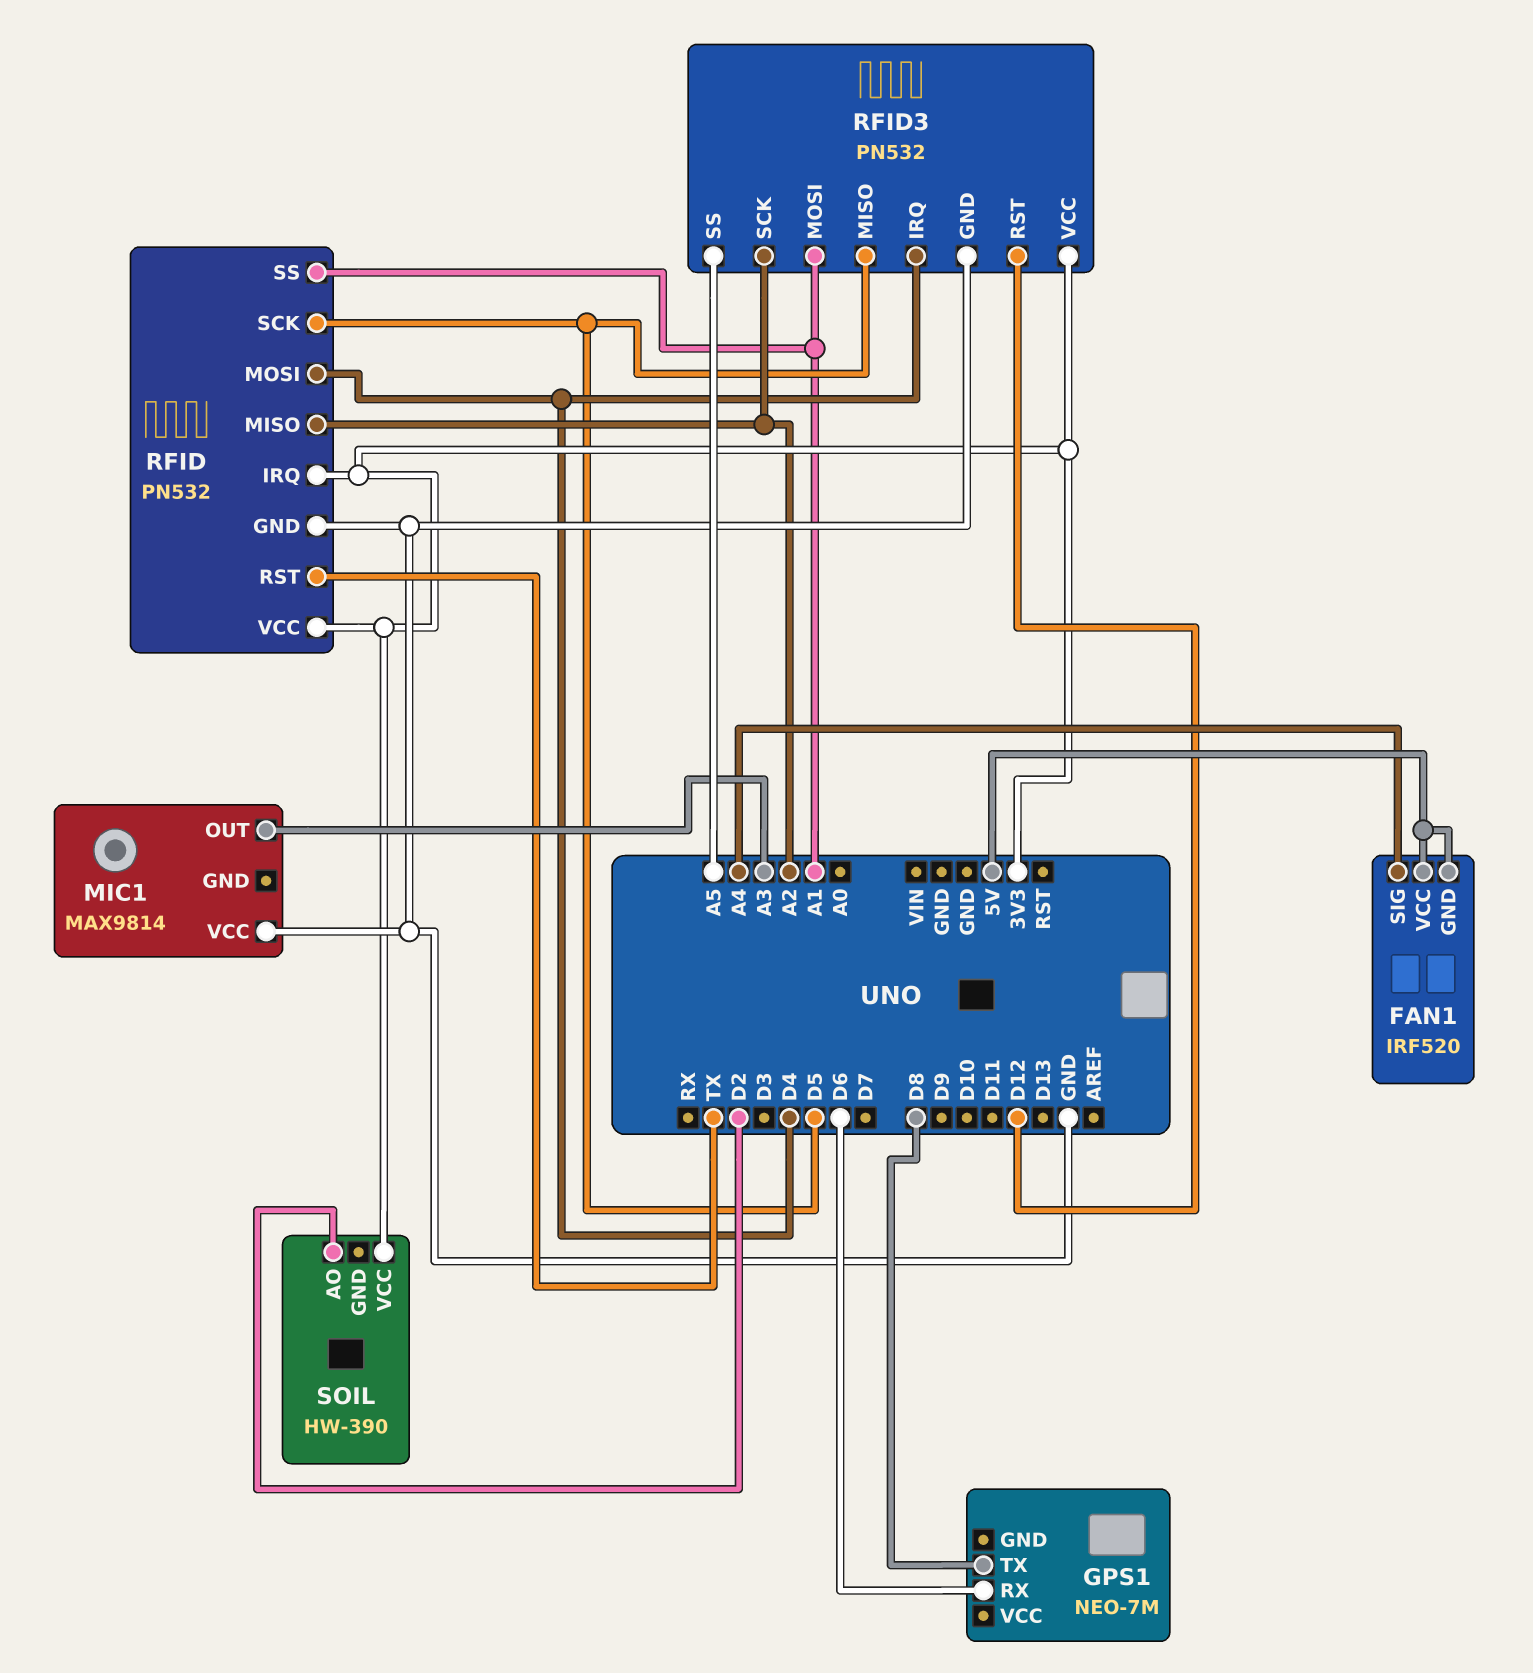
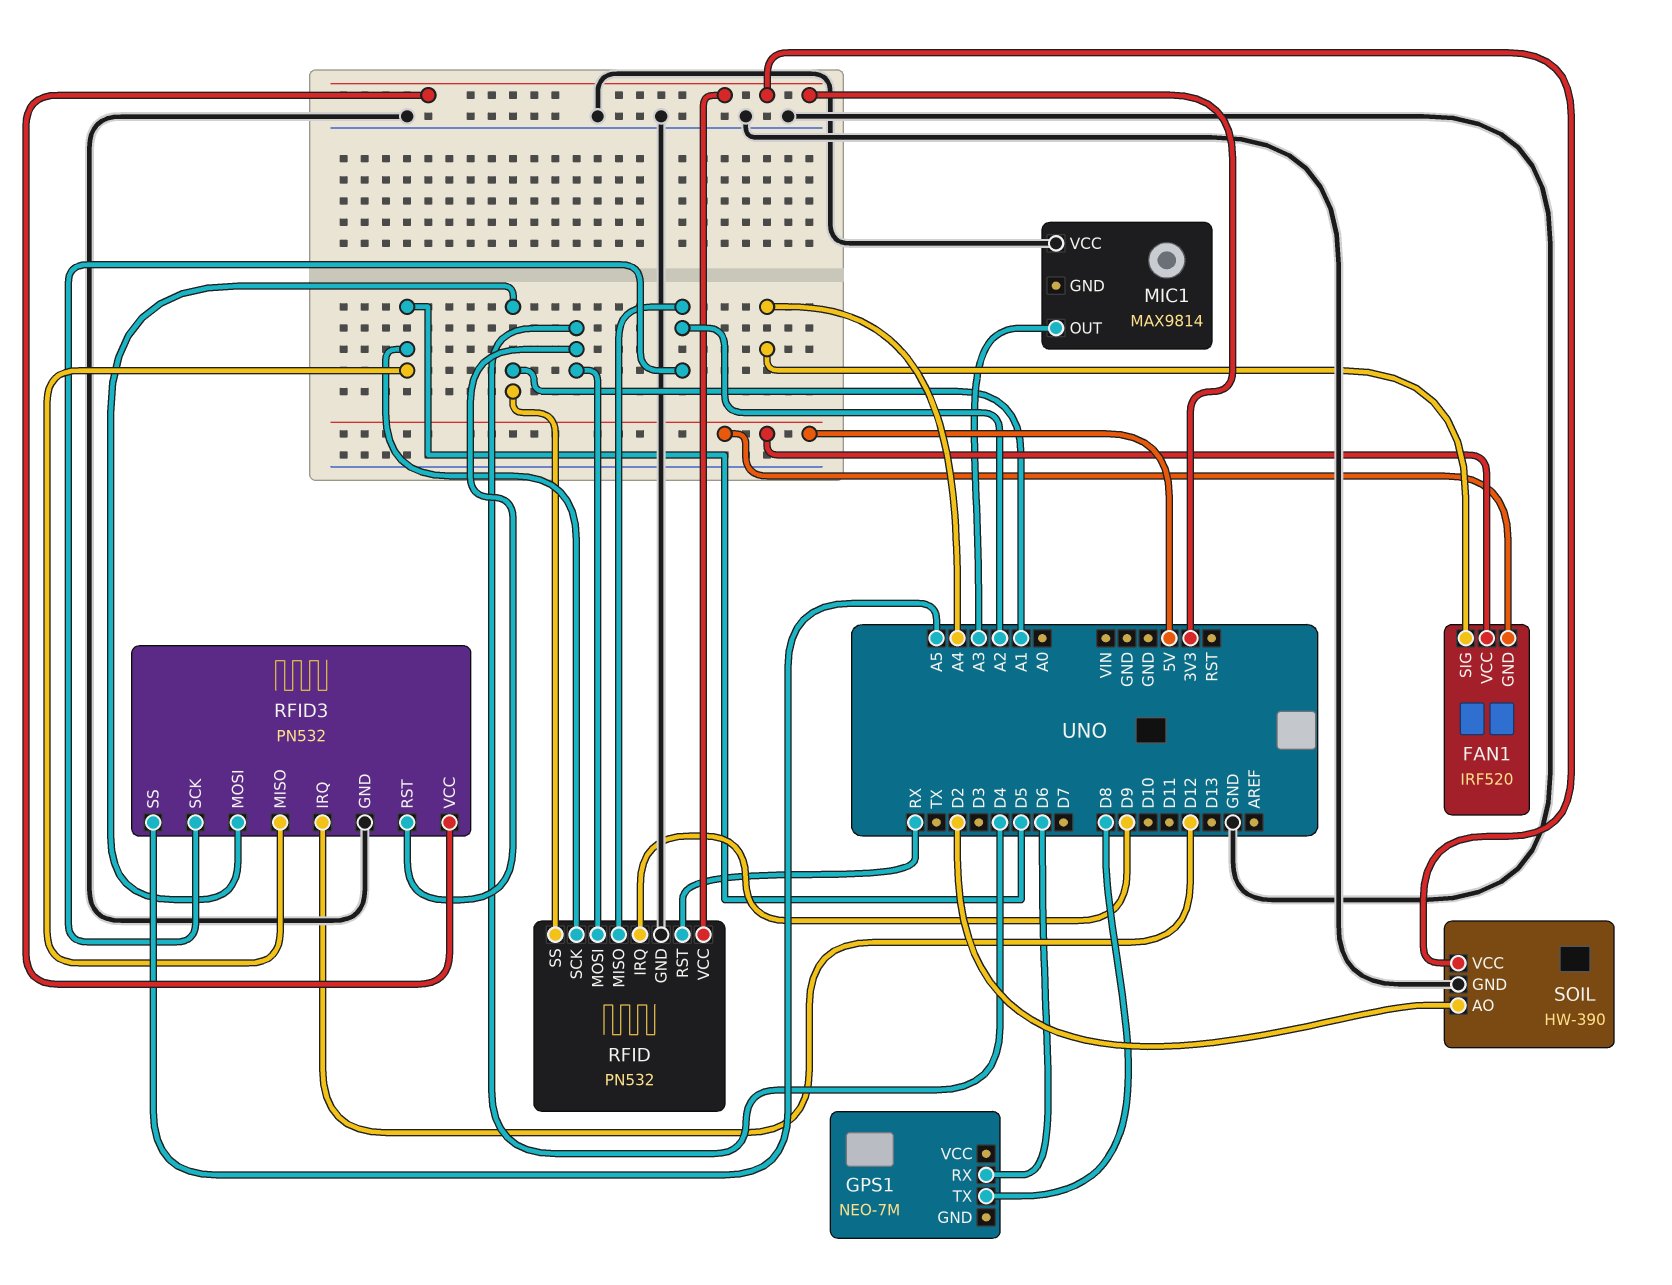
RFID pin IRQ: 3V3 -> D9
RFID pin RST: TX -> RX
RFID3 pin IRQ: D4 -> D12
RFID3 pin RST: D12 -> D4
SOIL pin GND: none -> GND

